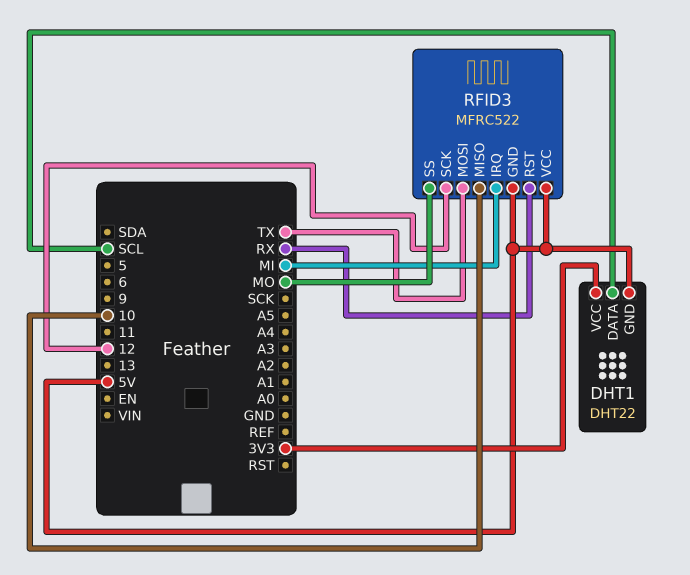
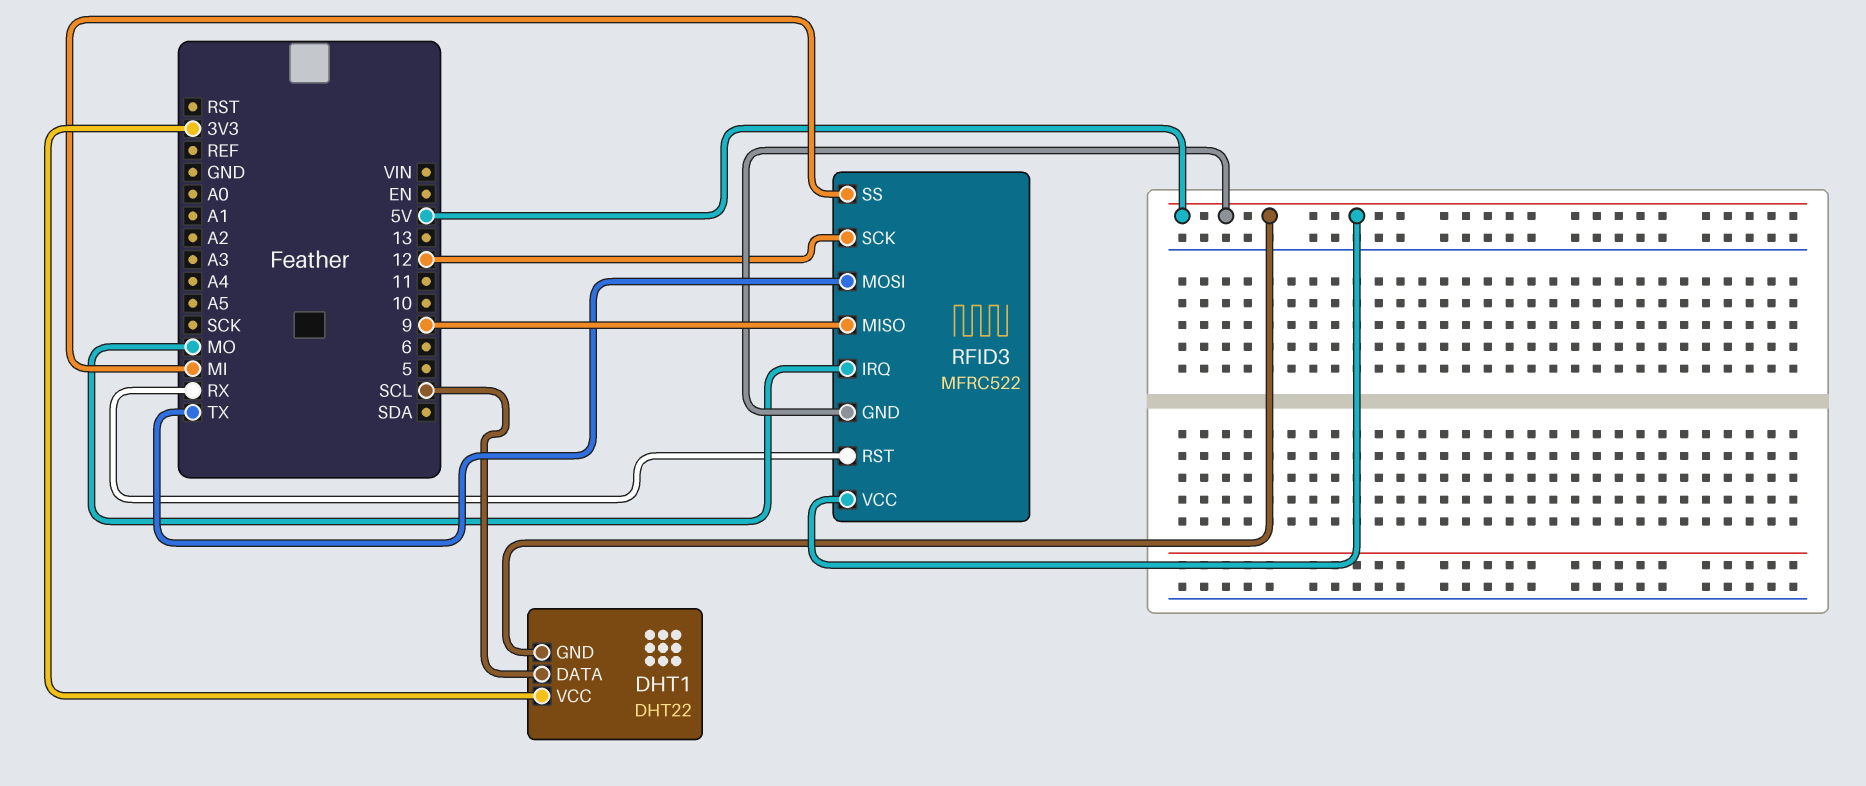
RFID3 pin IRQ: MI -> MO
RFID3 pin MISO: 10 -> 9
RFID3 pin SS: MO -> MI

